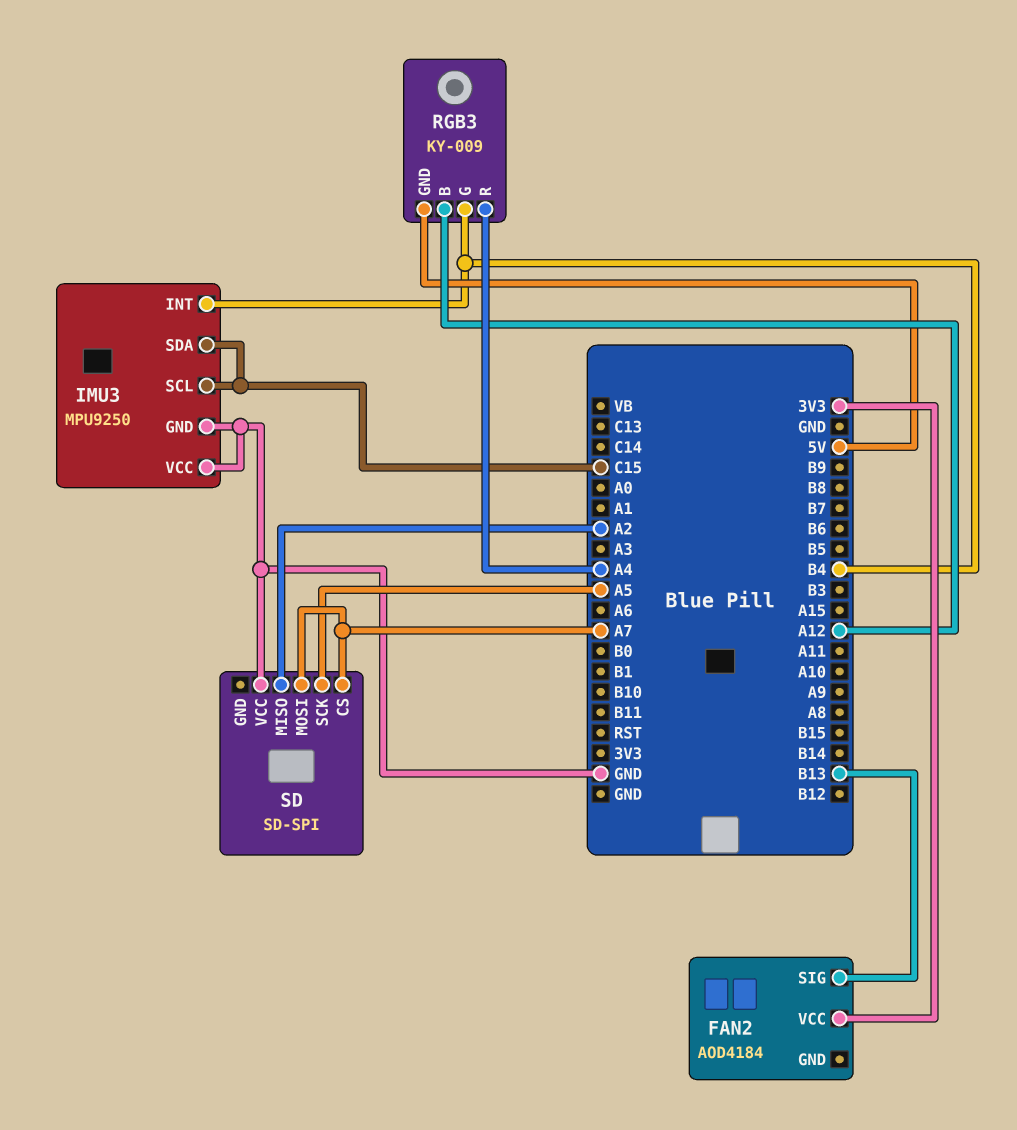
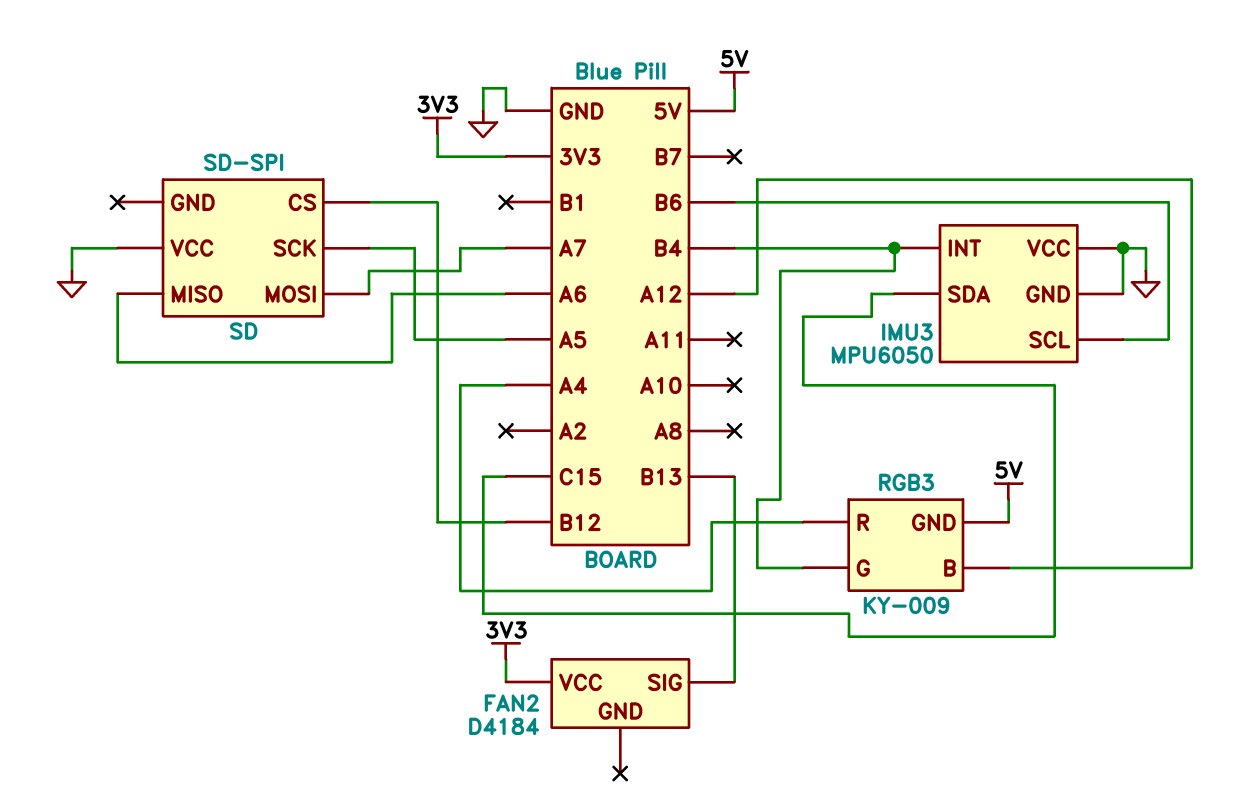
FAN2: AOD4184 -> D4184
IMU3: MPU9250 -> MPU6050
IMU3 pin SCL: C15 -> B6
SD pin CS: A7 -> B12
SD pin MISO: A2 -> A6

